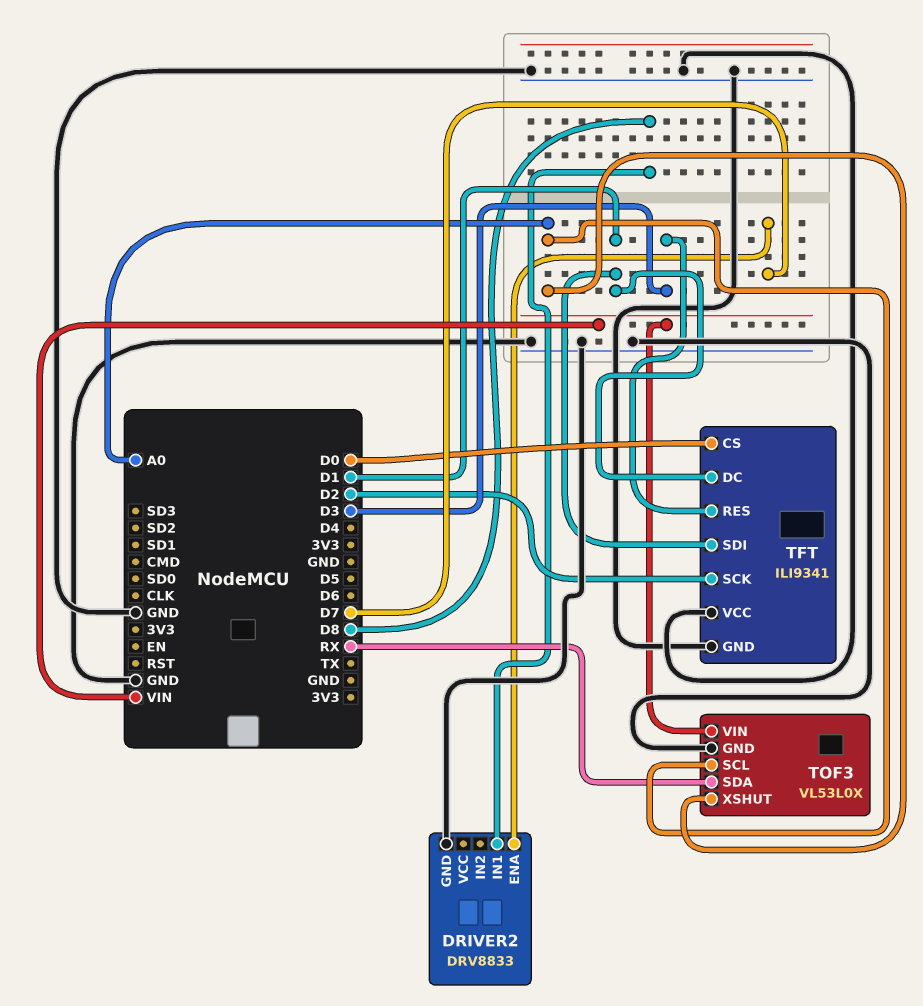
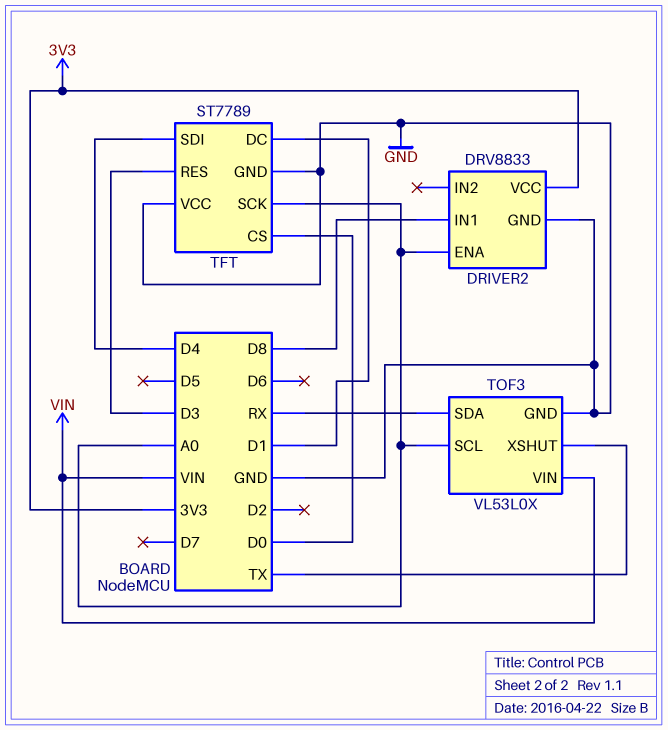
DRIVER2 pin ENA: D7 -> A0
DRIVER2 pin VCC: none -> 3V3
TFT: ILI9341 -> ST7789
TFT pin SCK: D2 -> A0
TFT pin SDI: D1 -> D4
TOF3 pin XSHUT: A0 -> TX

